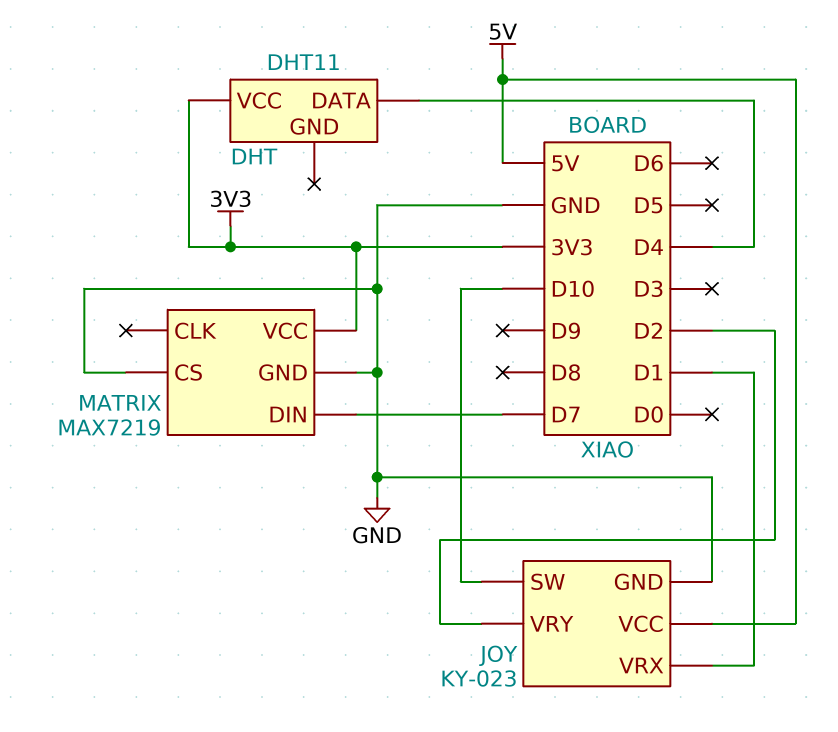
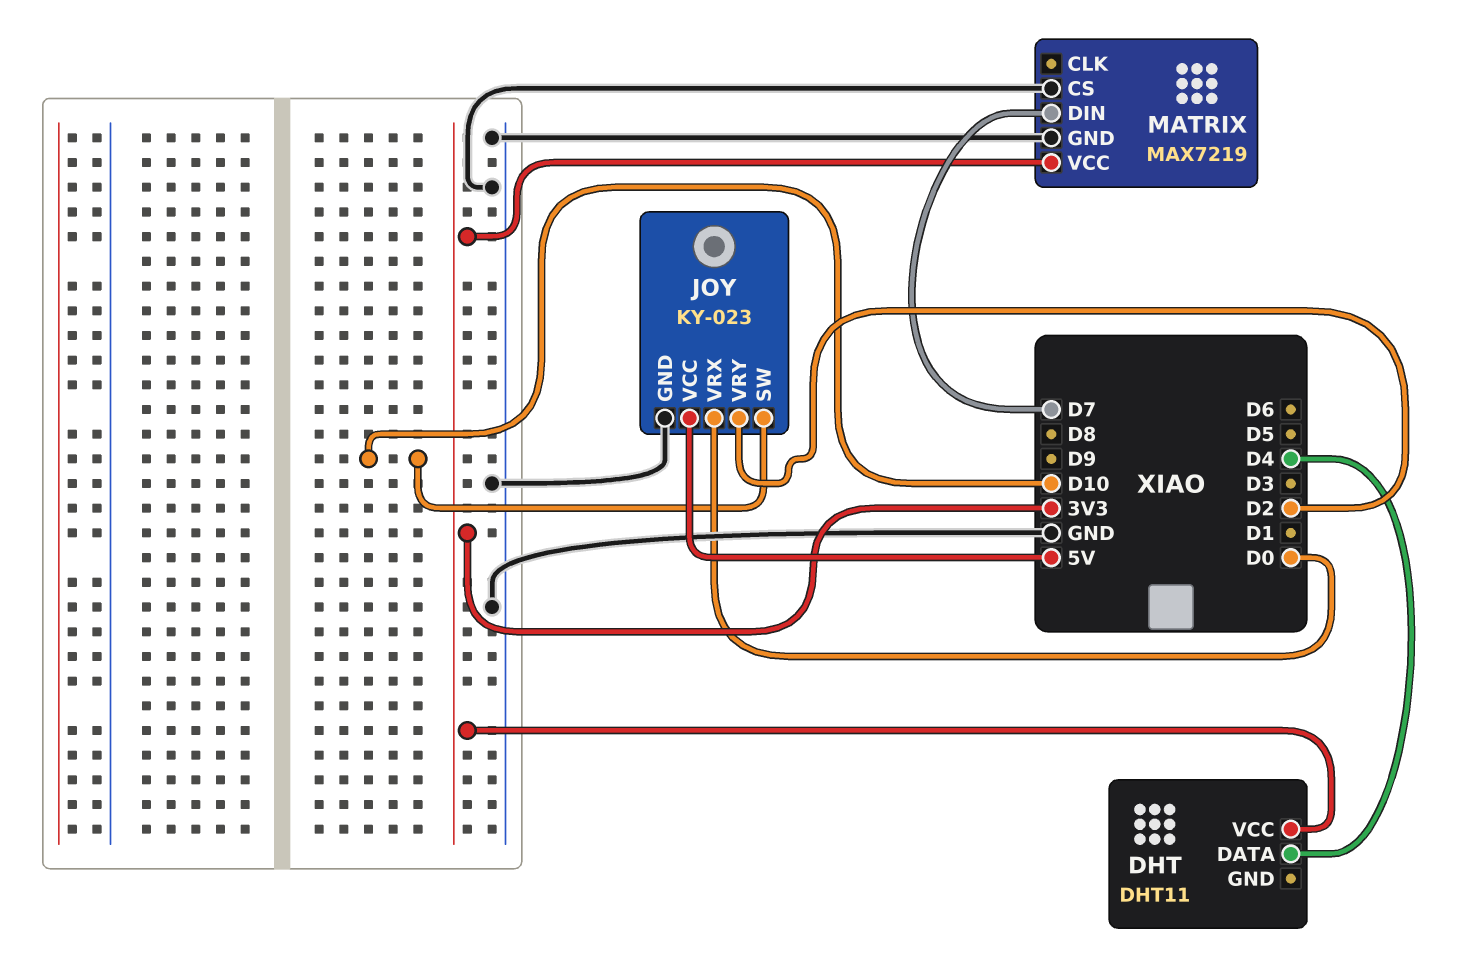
JOY pin VRX: D1 -> D0

